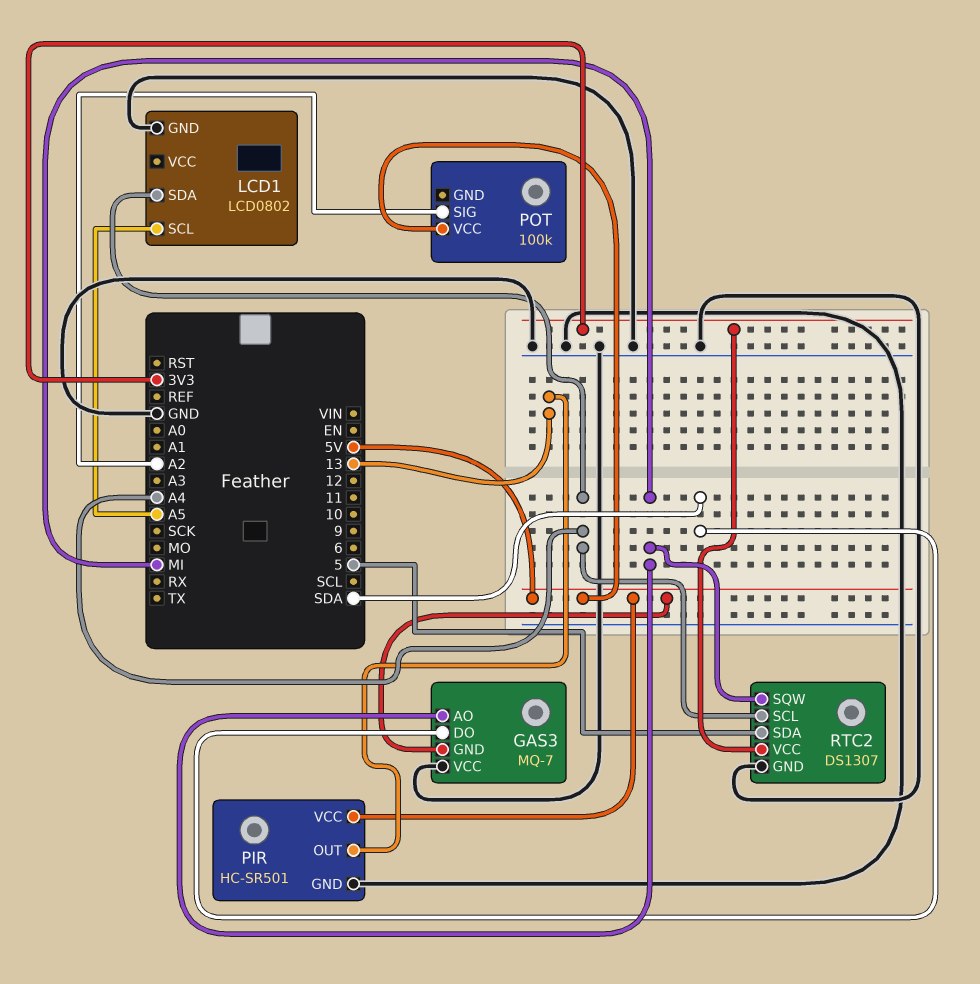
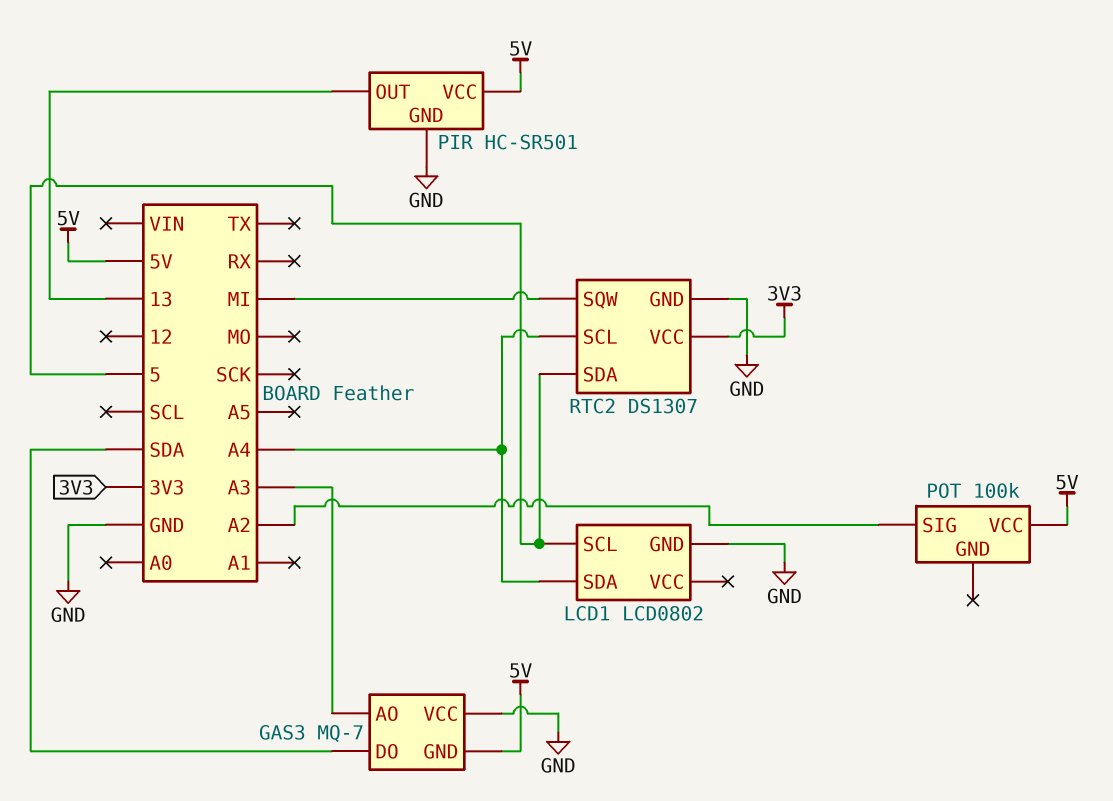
GAS3 pin AO: MI -> A3
LCD1 pin SCL: A5 -> 5

